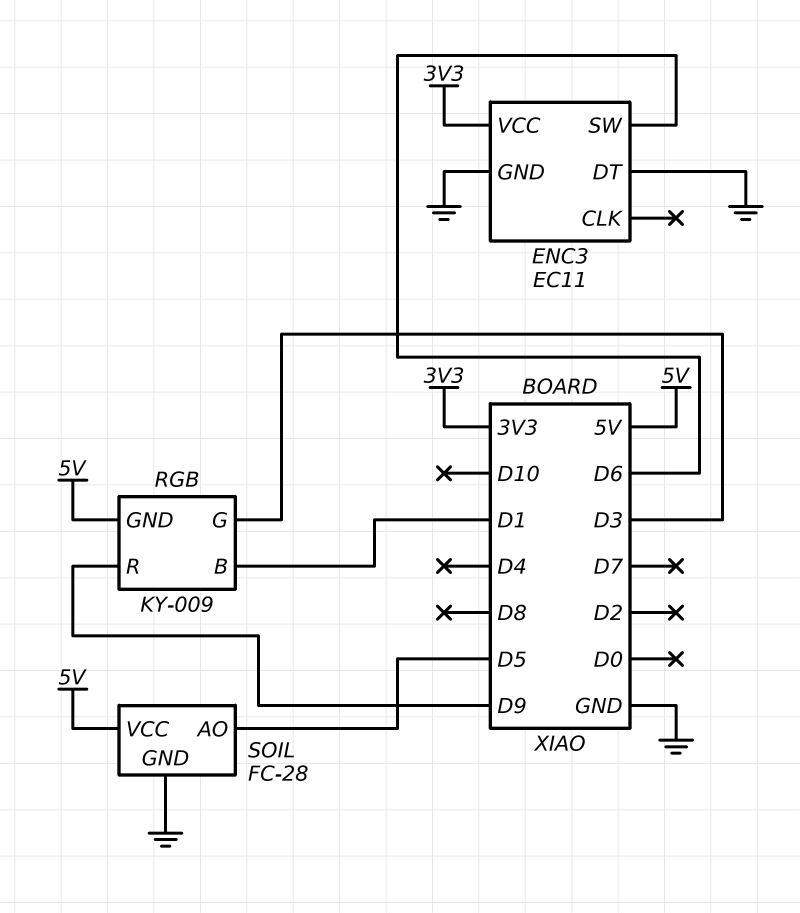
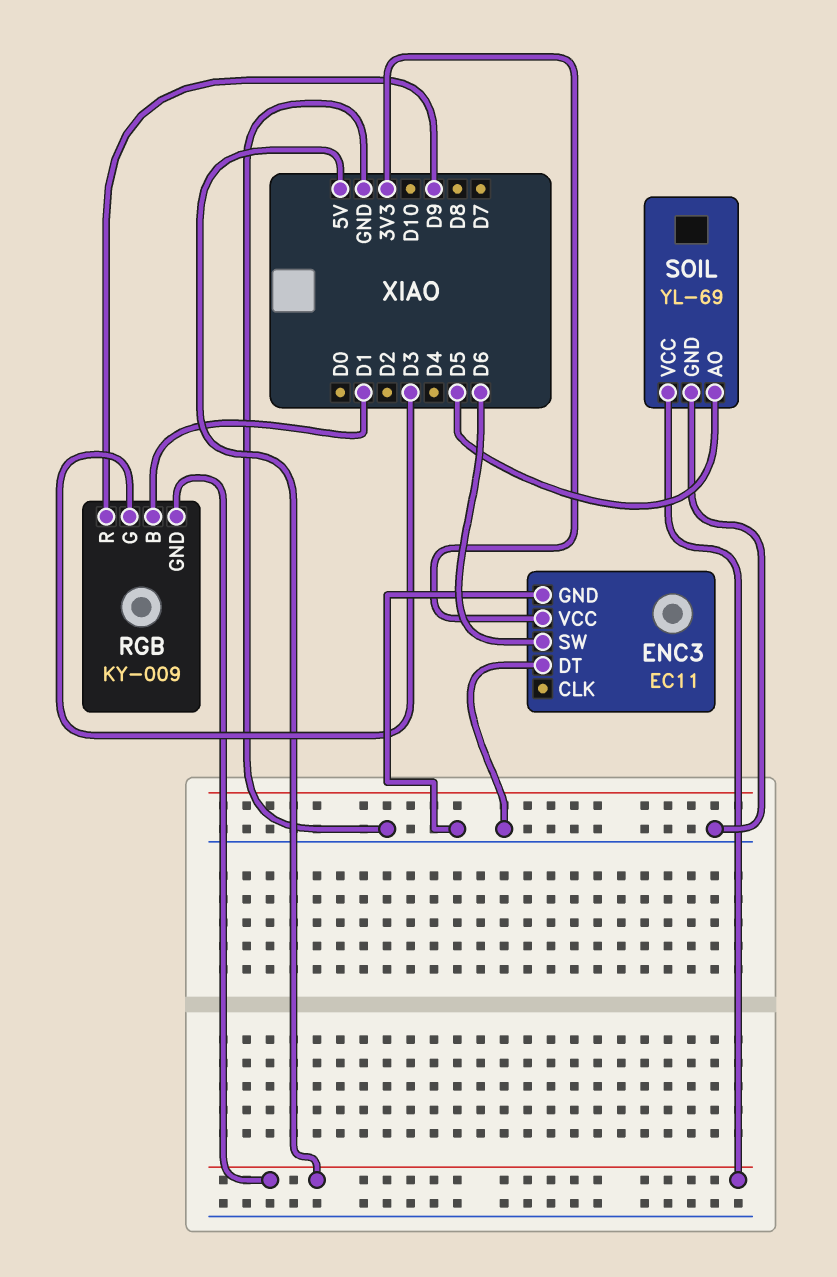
SOIL: FC-28 -> YL-69

